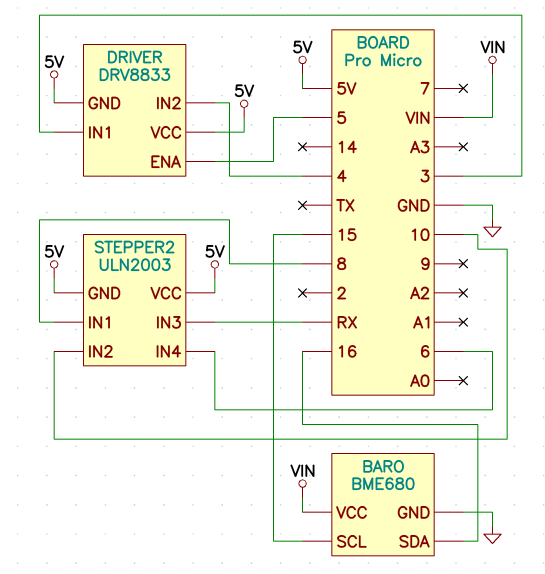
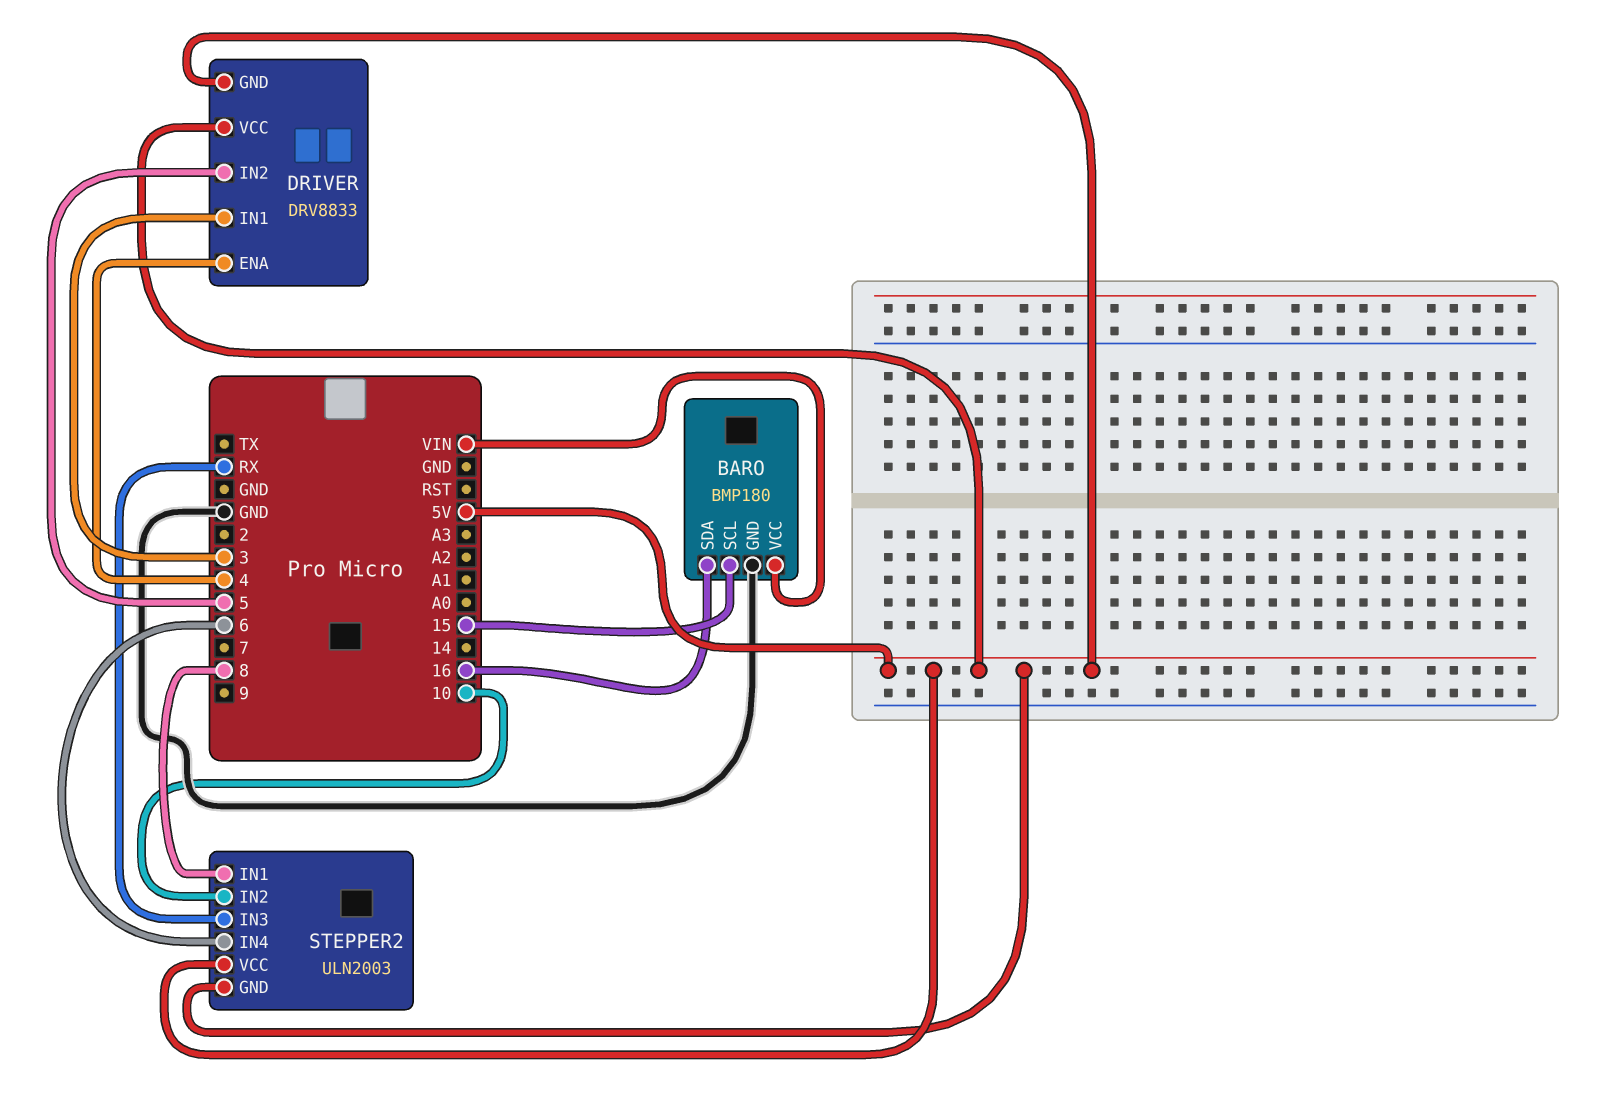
BARO: BME680 -> BMP180
DRIVER pin ENA: 5 -> 4
DRIVER pin IN2: 4 -> 5

